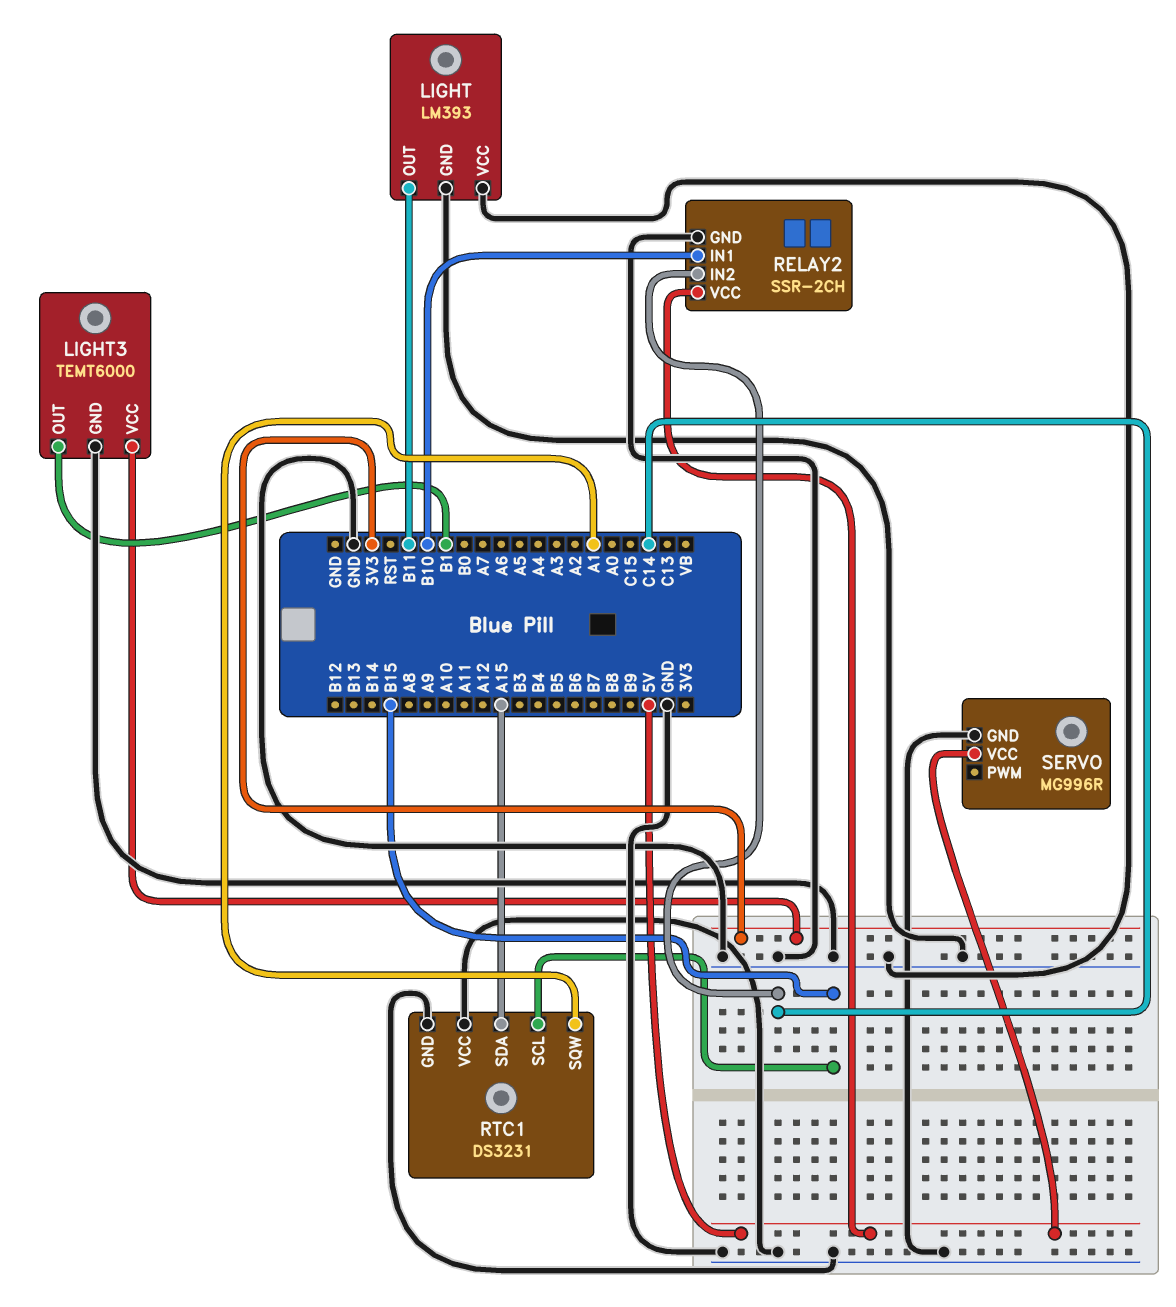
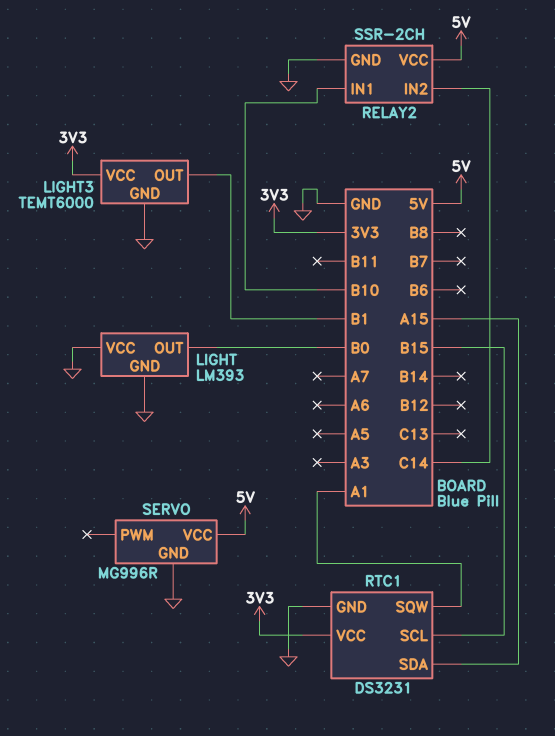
LIGHT pin OUT: B11 -> B0
RTC1 pin VCC: GND -> 3V3

